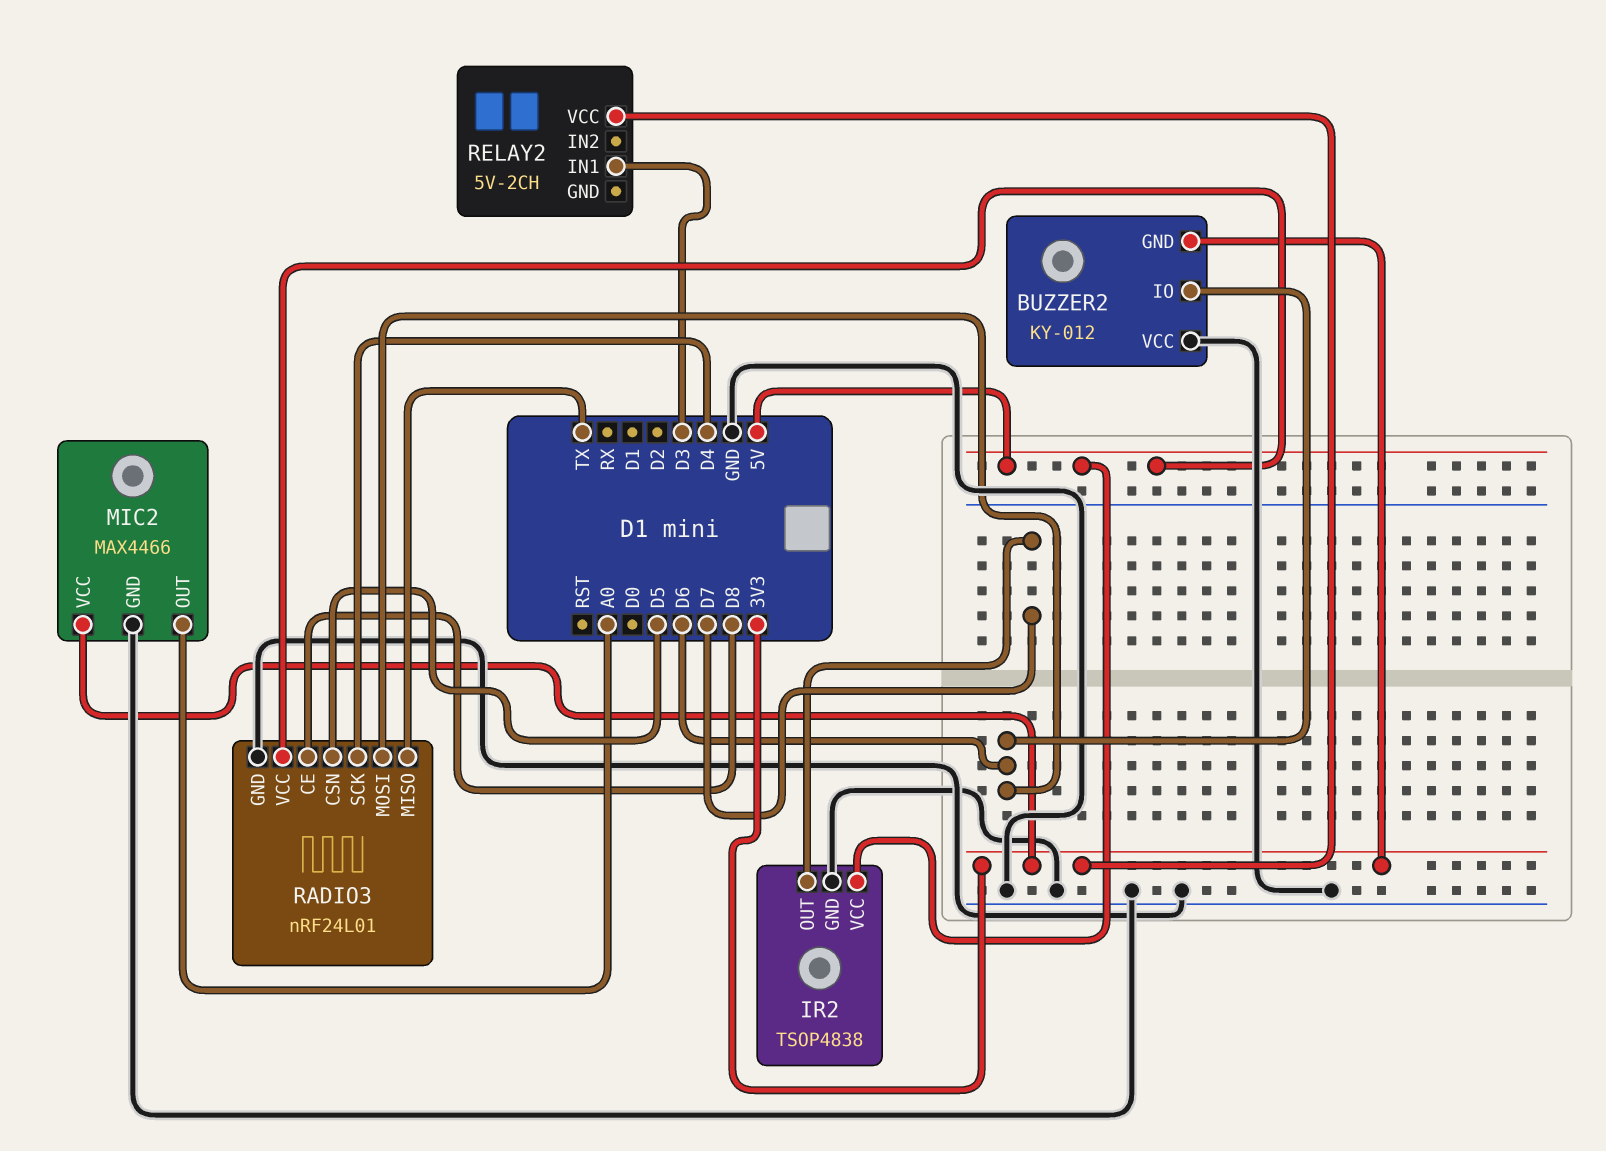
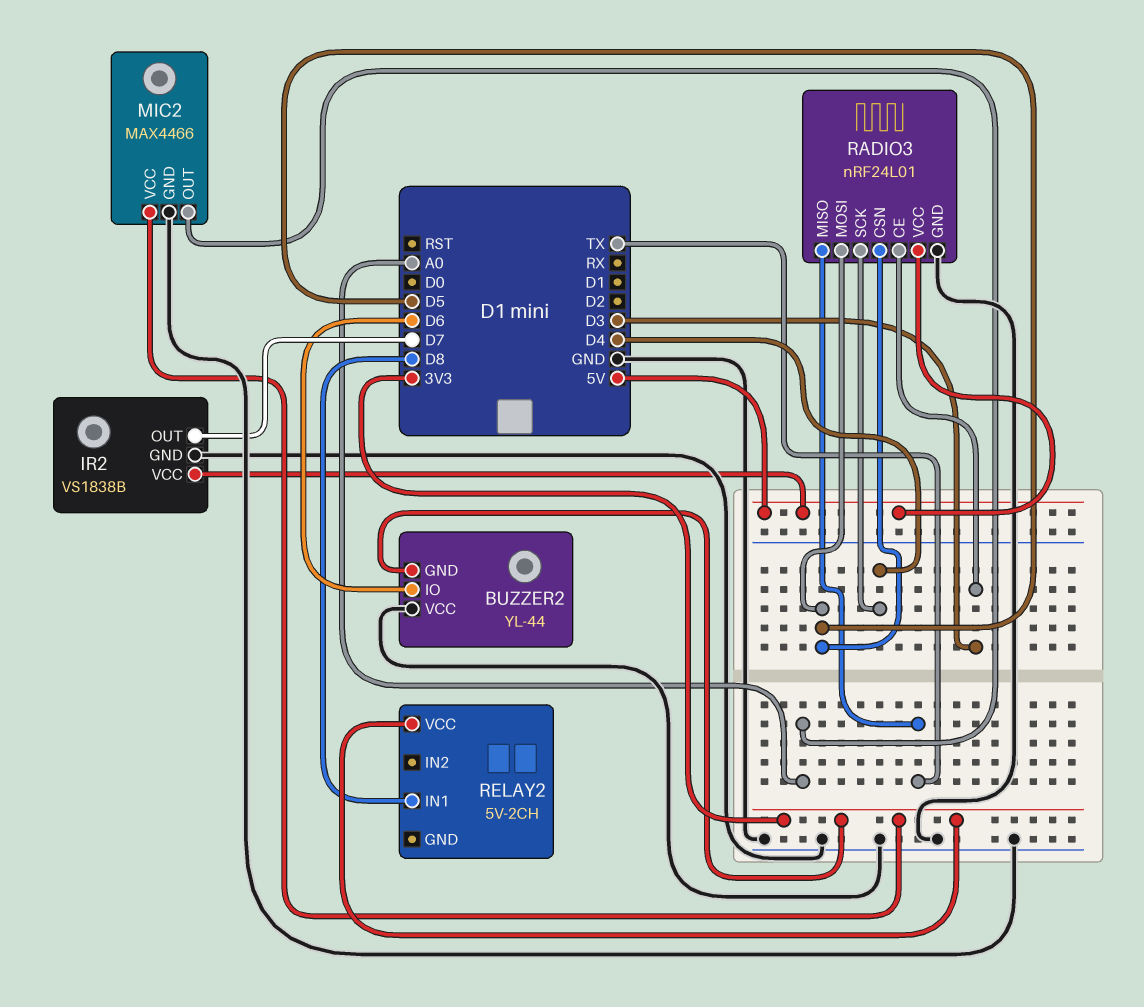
BUZZER2: KY-012 -> YL-44
IR2: TSOP4838 -> VS1838B
RADIO3 pin CE: D8 -> D3
RADIO3 pin MOSI: D6 -> D5
RELAY2 pin IN1: D3 -> D8

